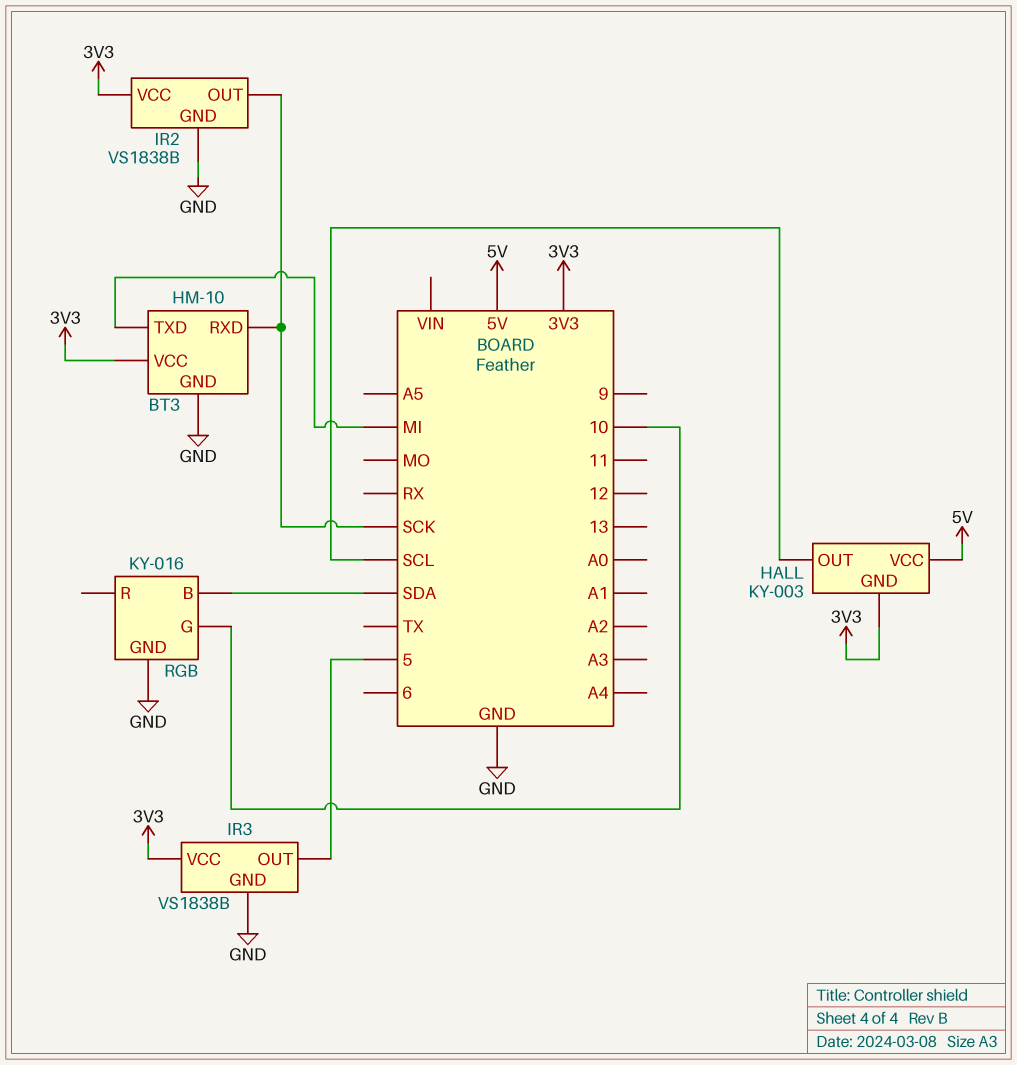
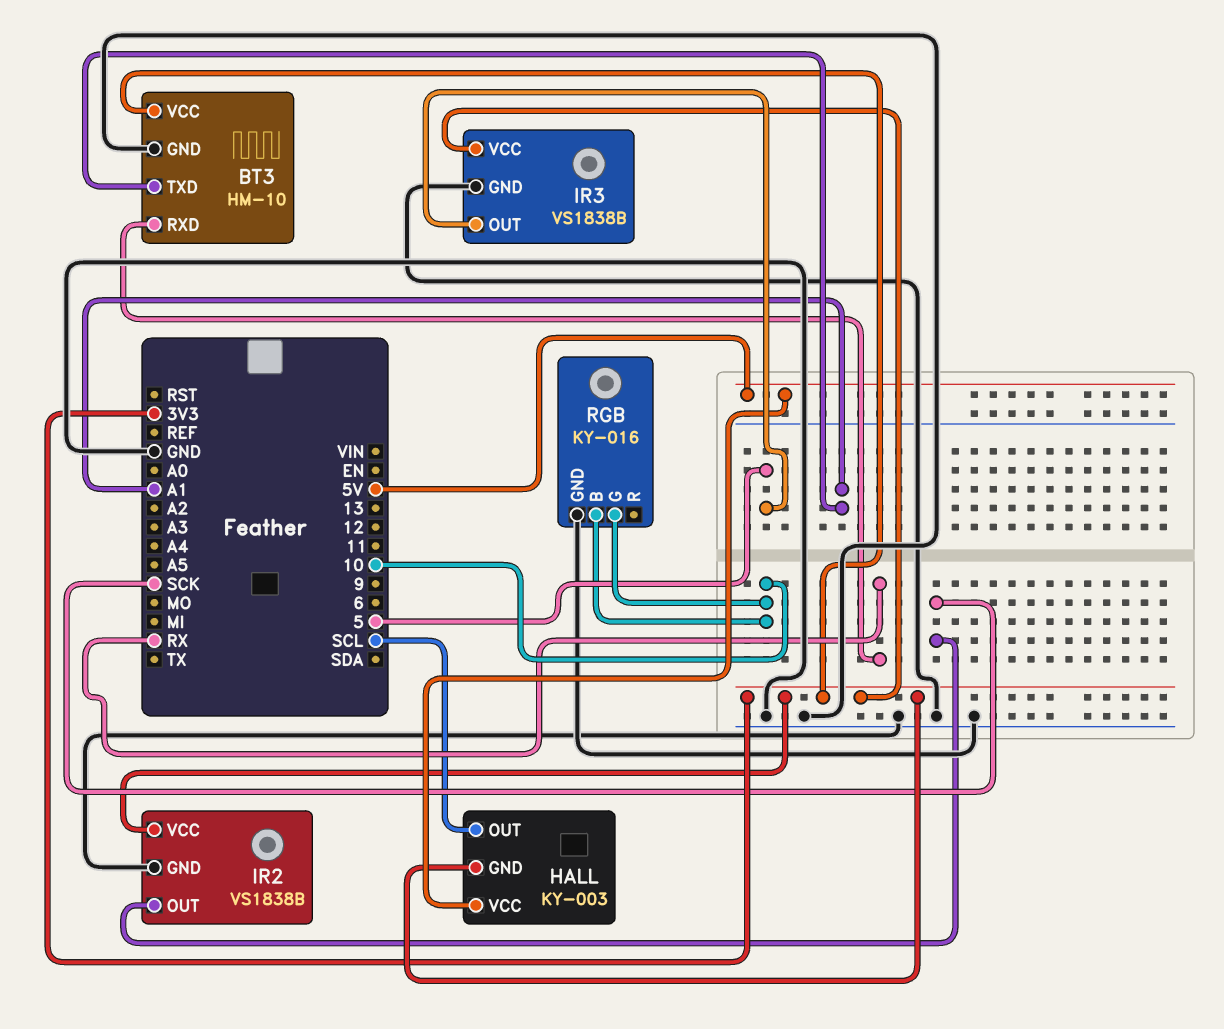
BT3 pin RXD: SCK -> RX
BT3 pin TXD: MI -> A1
RGB pin B: SDA -> 10

